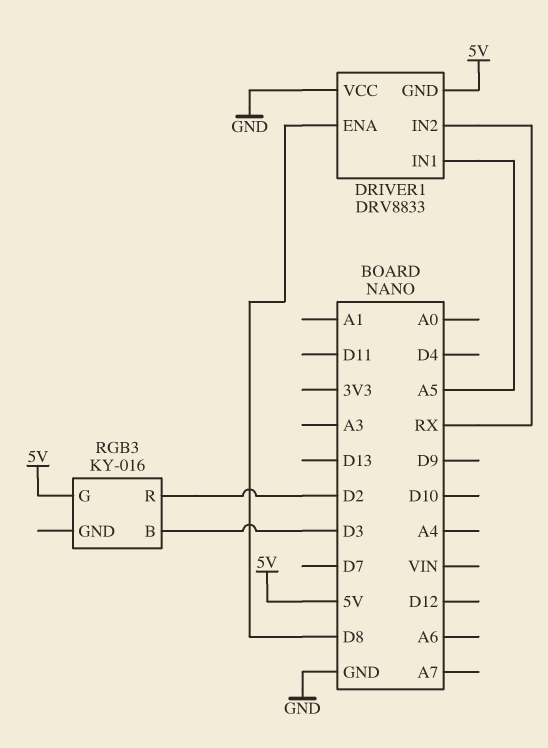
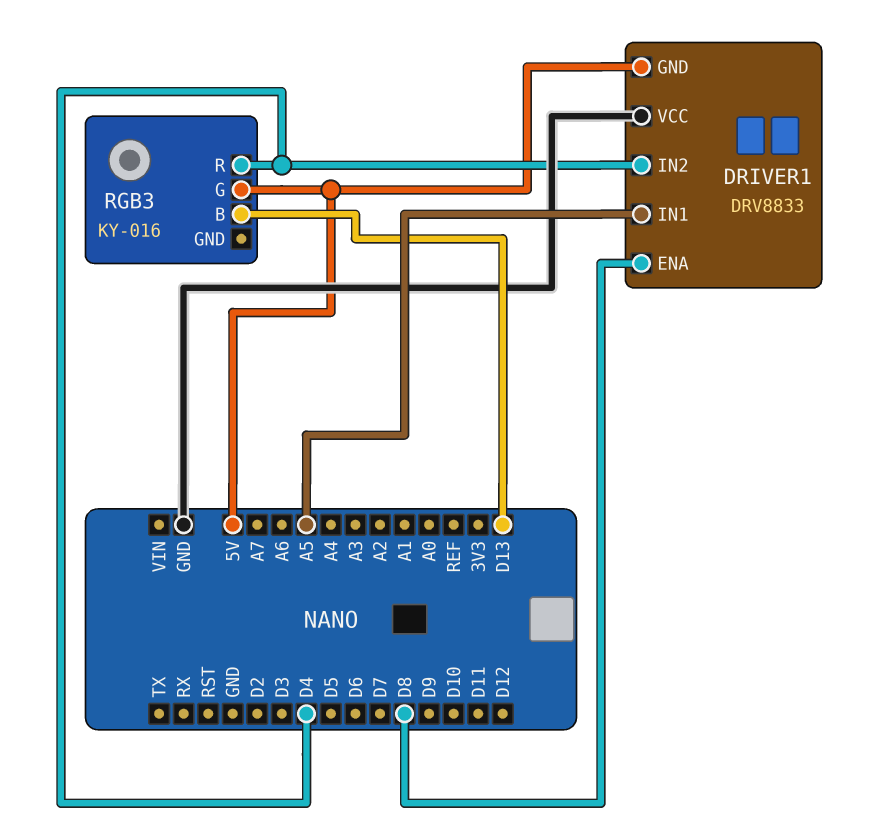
DRIVER1 pin IN2: RX -> D4
RGB3 pin B: D3 -> D13
RGB3 pin R: D2 -> D4

